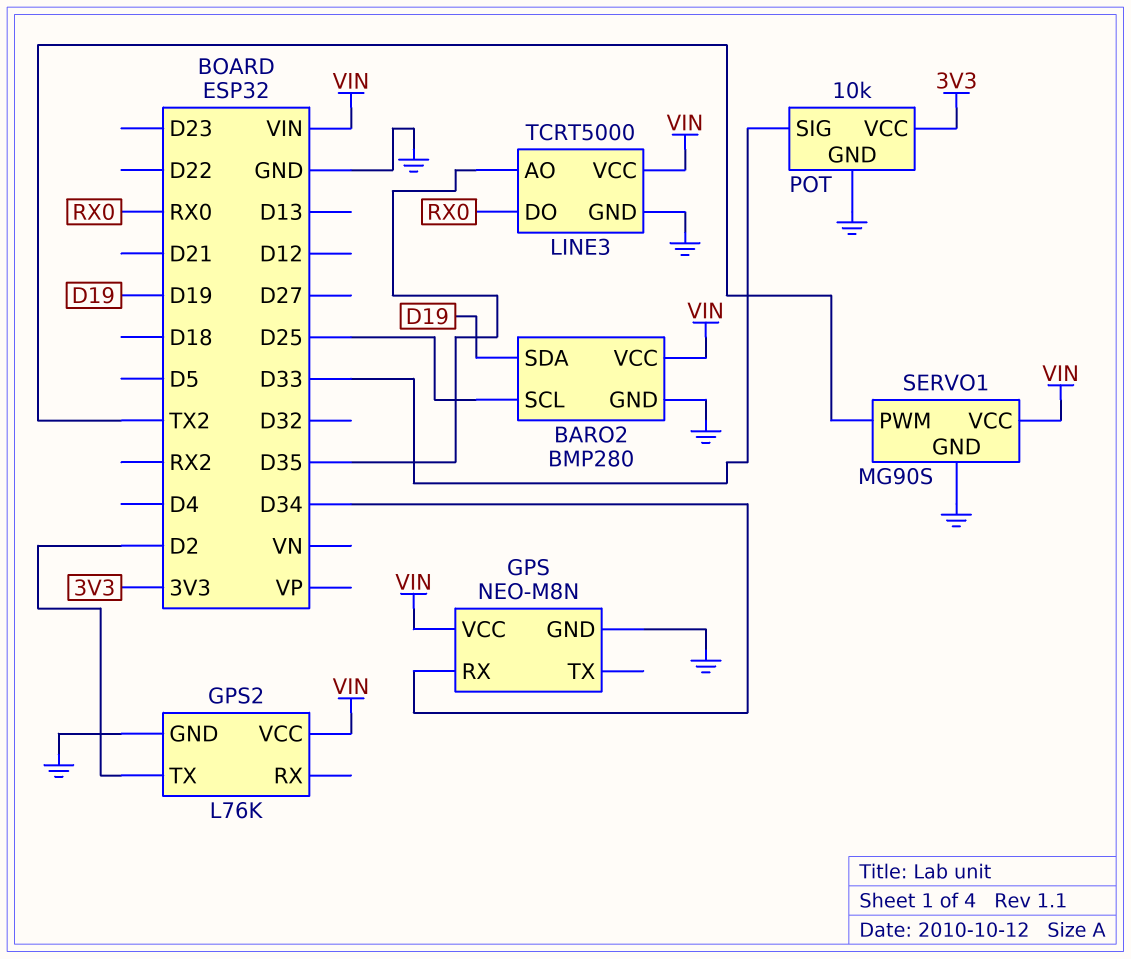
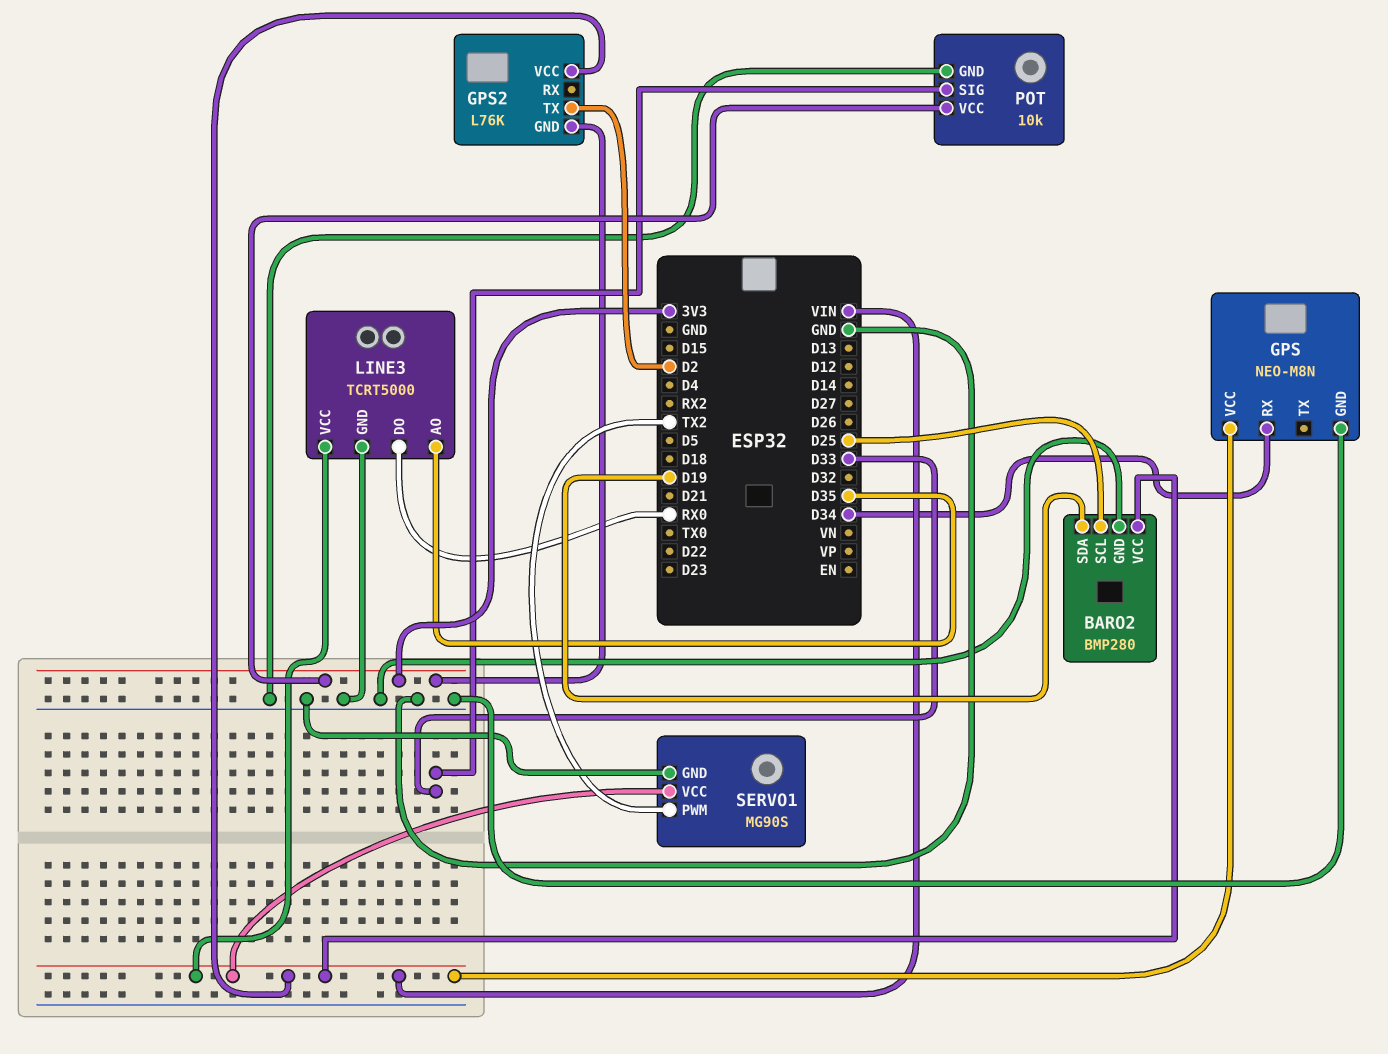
GPS2 pin GND: GND -> 3V3

